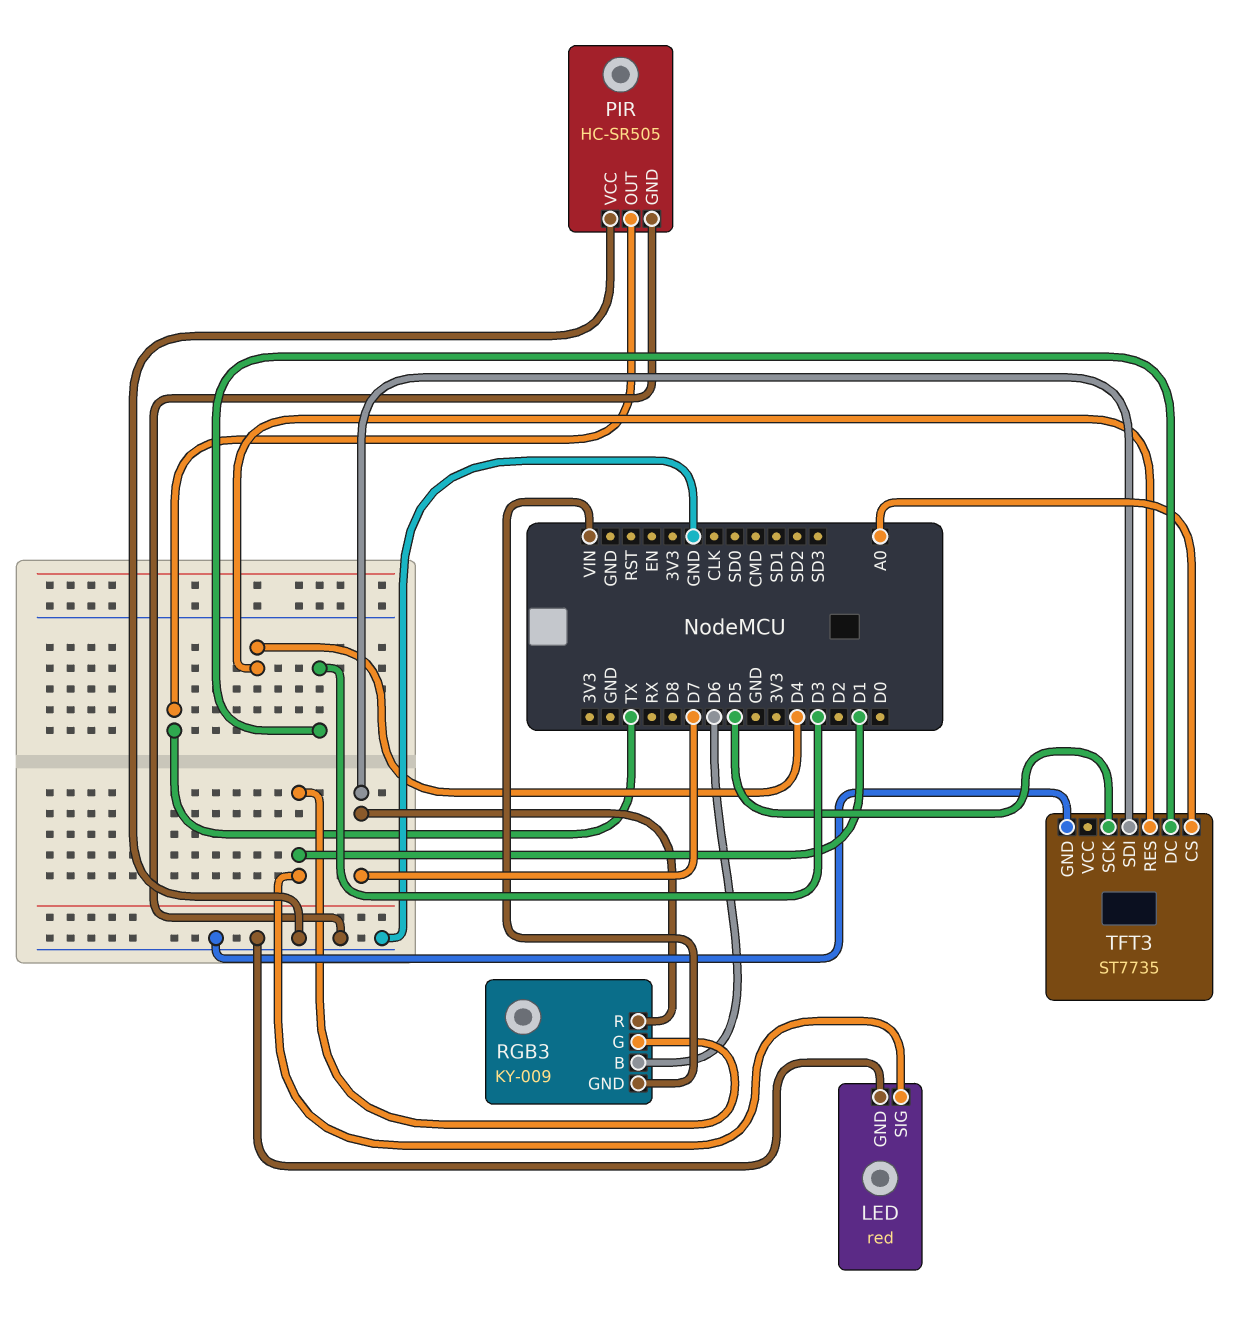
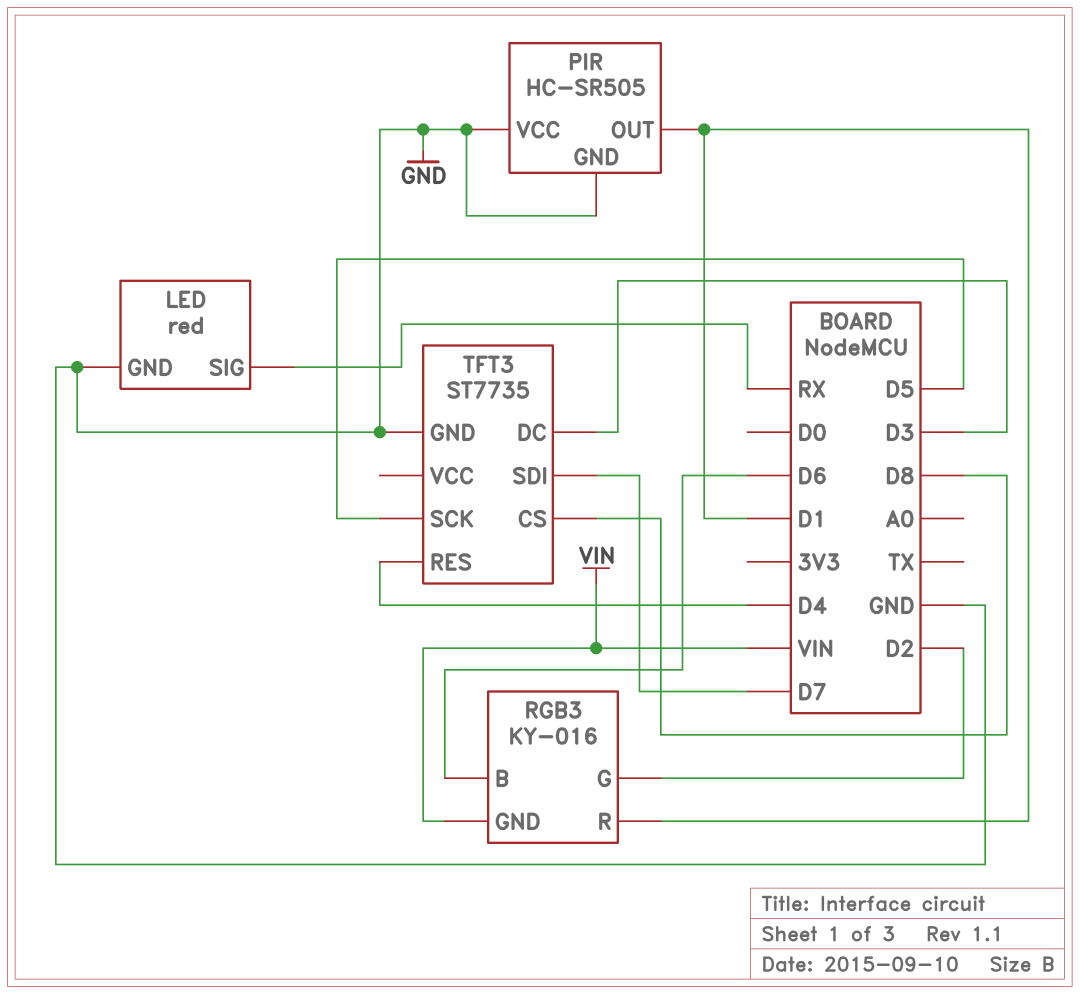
LED pin SIG: D1 -> RX
PIR pin OUT: TX -> D1
RGB3: KY-009 -> KY-016
RGB3 pin G: D1 -> D2
RGB3 pin R: D7 -> D1
TFT3 pin CS: A0 -> D8

